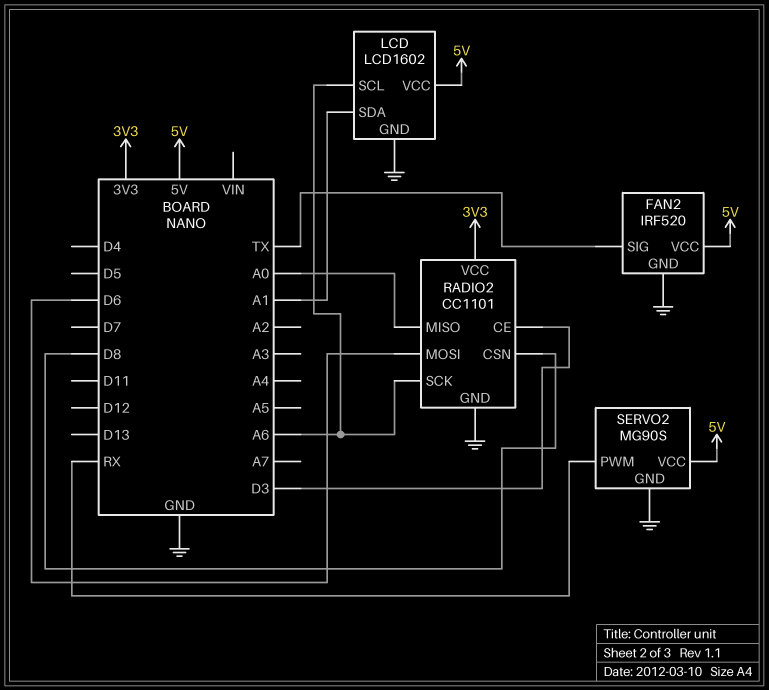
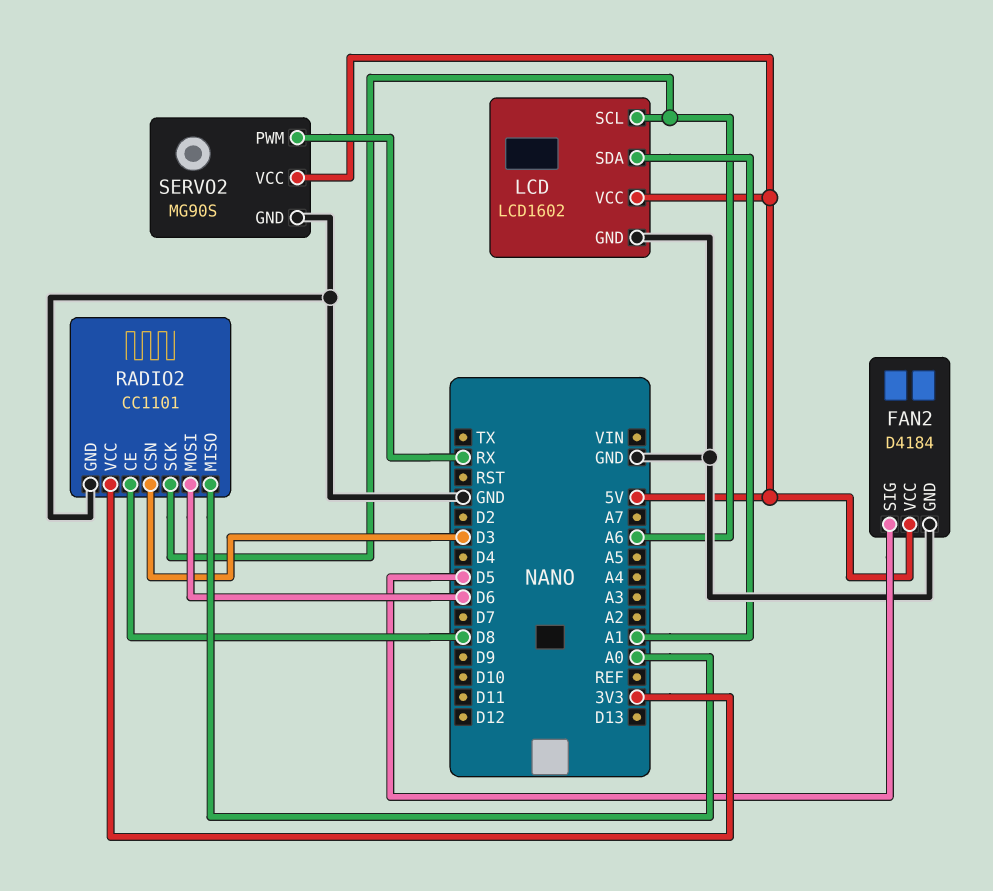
FAN2: IRF520 -> D4184
FAN2 pin SIG: TX -> D5
RADIO2 pin CE: D3 -> D8
RADIO2 pin CSN: D8 -> D3

